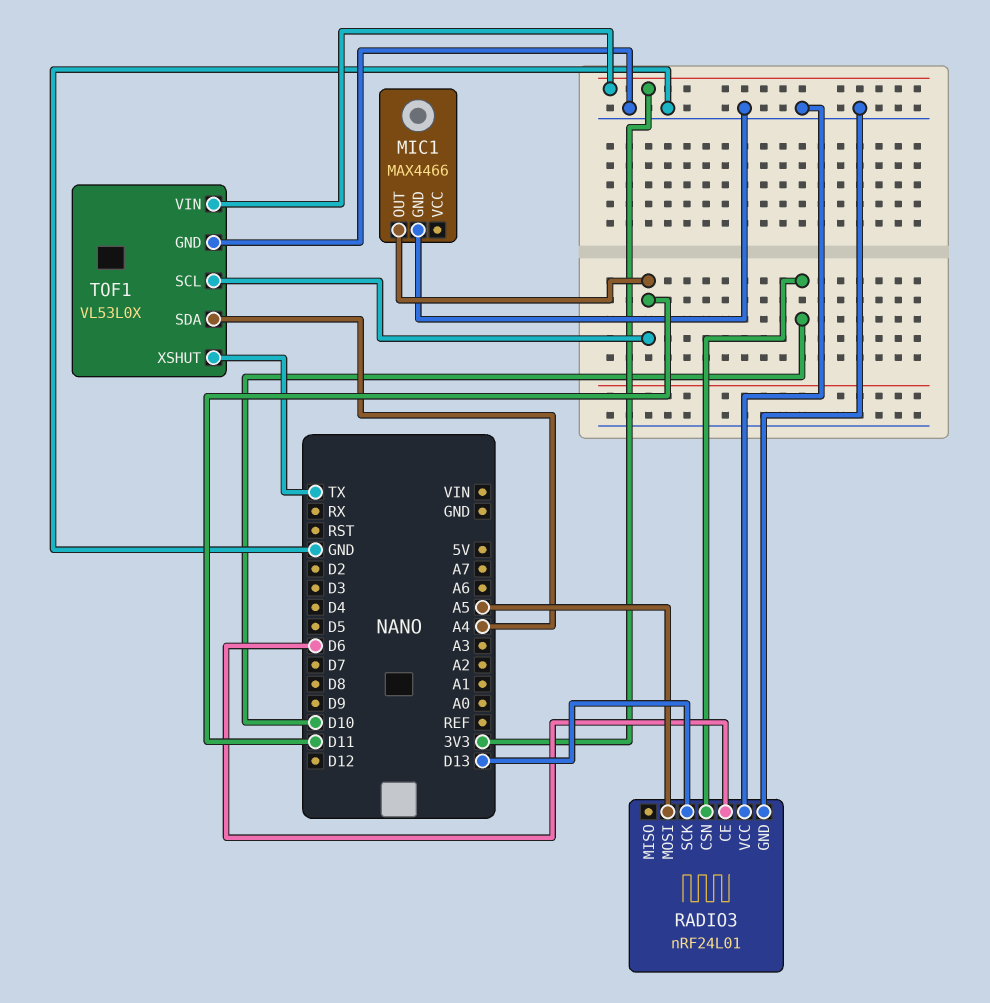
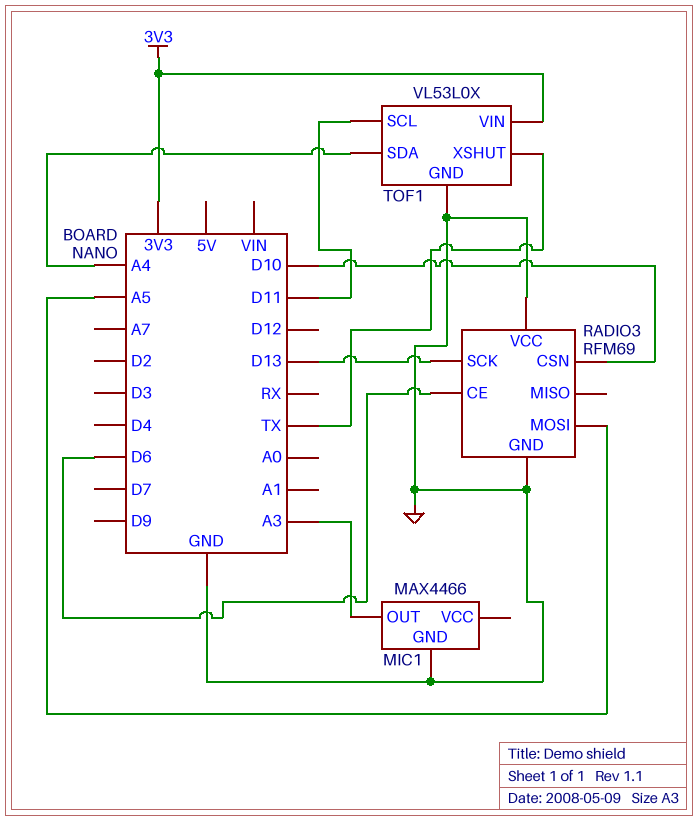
MIC1 pin OUT: D11 -> A3
RADIO3: nRF24L01 -> RFM69

